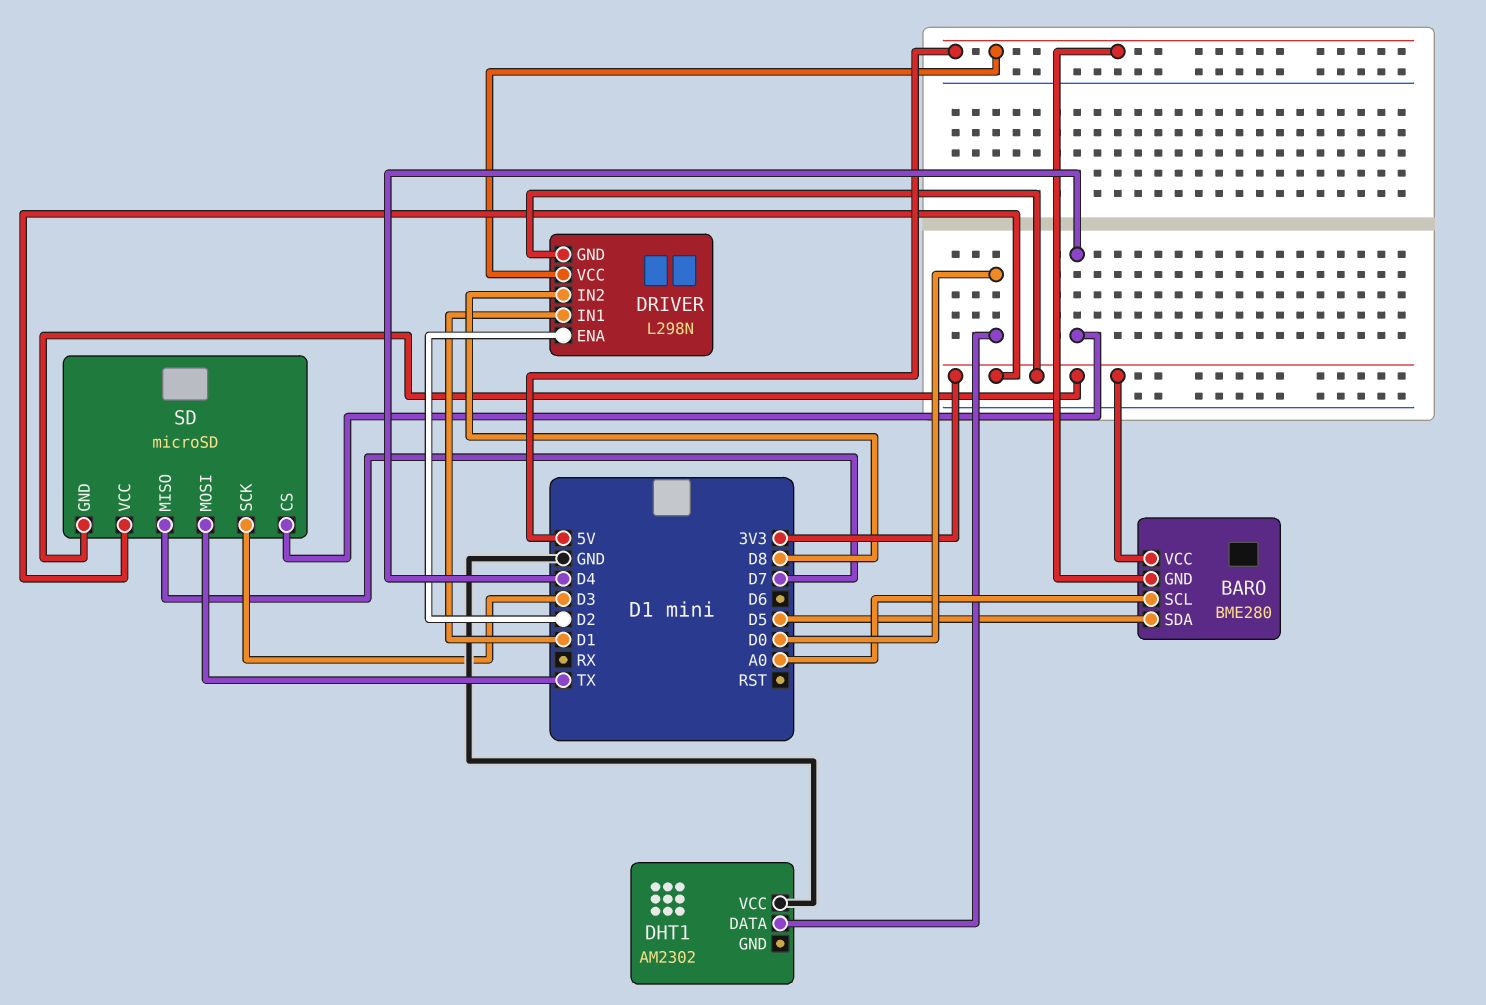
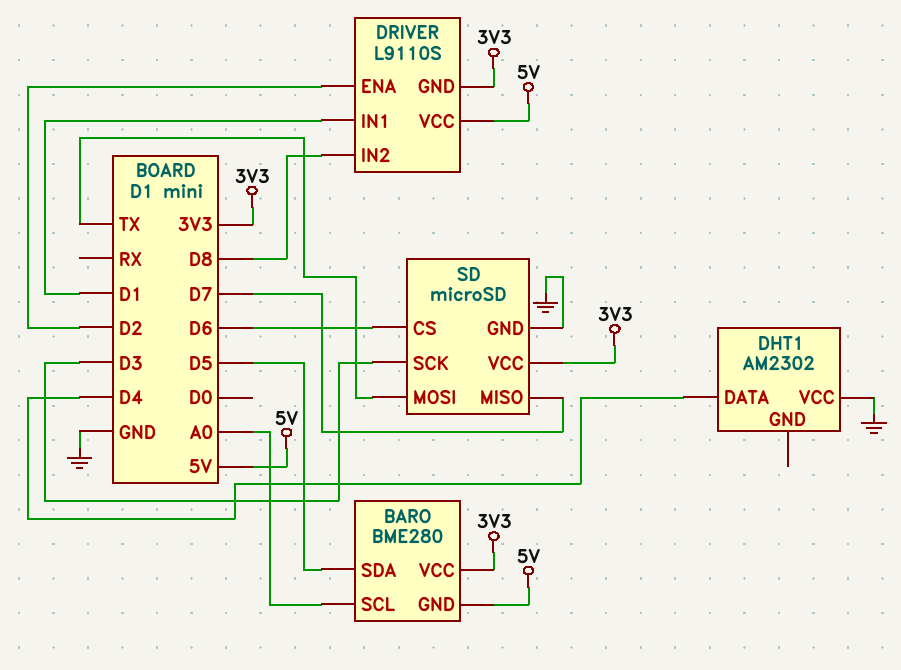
DHT1 pin DATA: D0 -> D4
DRIVER: L298N -> L9110S
SD pin CS: D4 -> D6
SD pin GND: 3V3 -> GND

